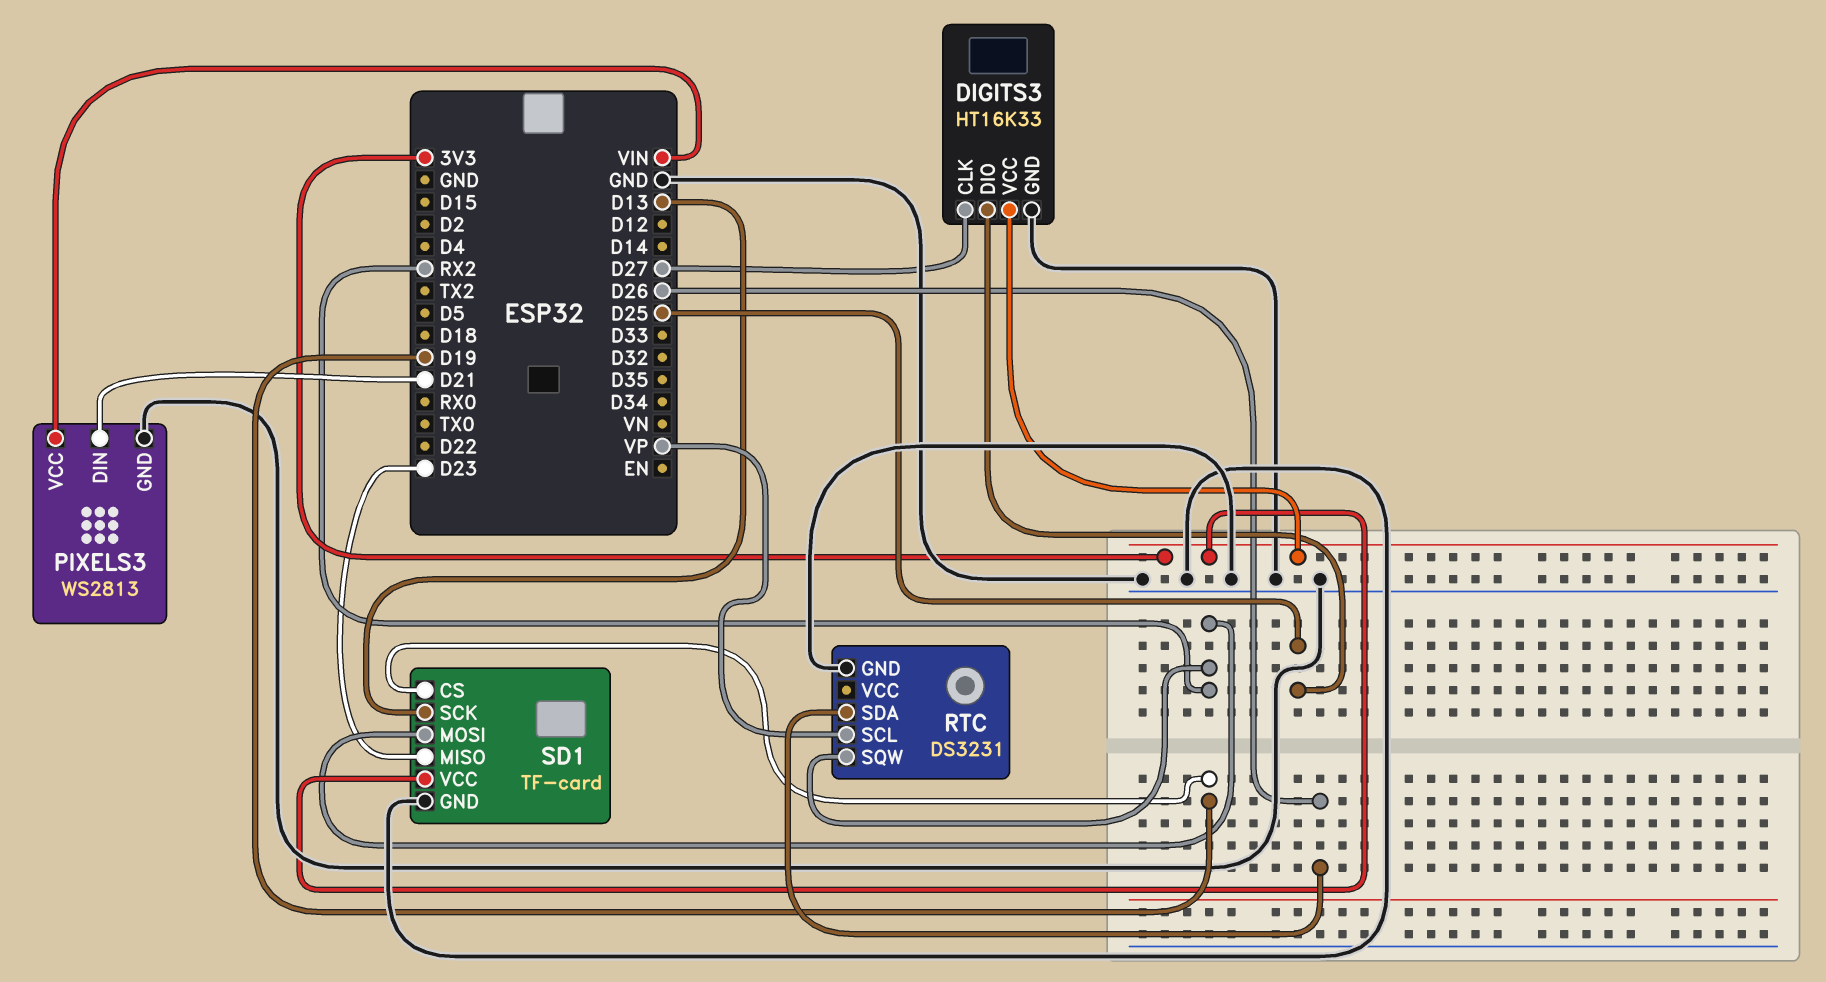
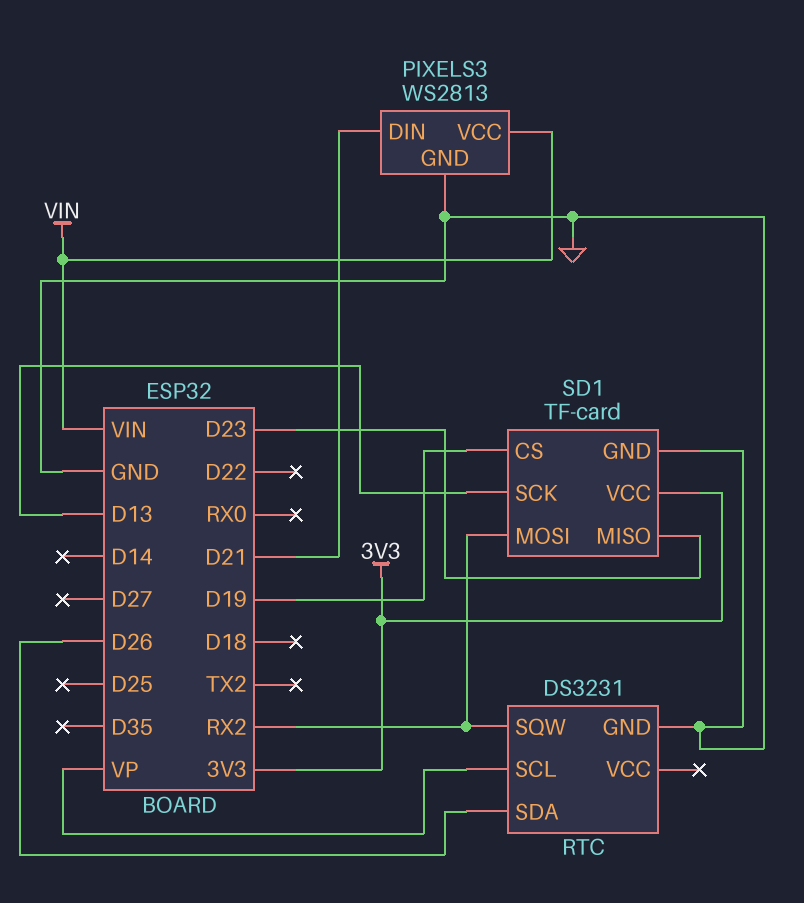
DIGITS3: HT16K33 -> none
DIGITS3 pin CLK: D27 -> none
DIGITS3 pin DIO: D25 -> none
DIGITS3 pin GND: GND -> none
DIGITS3 pin VCC: 3V3 -> none

